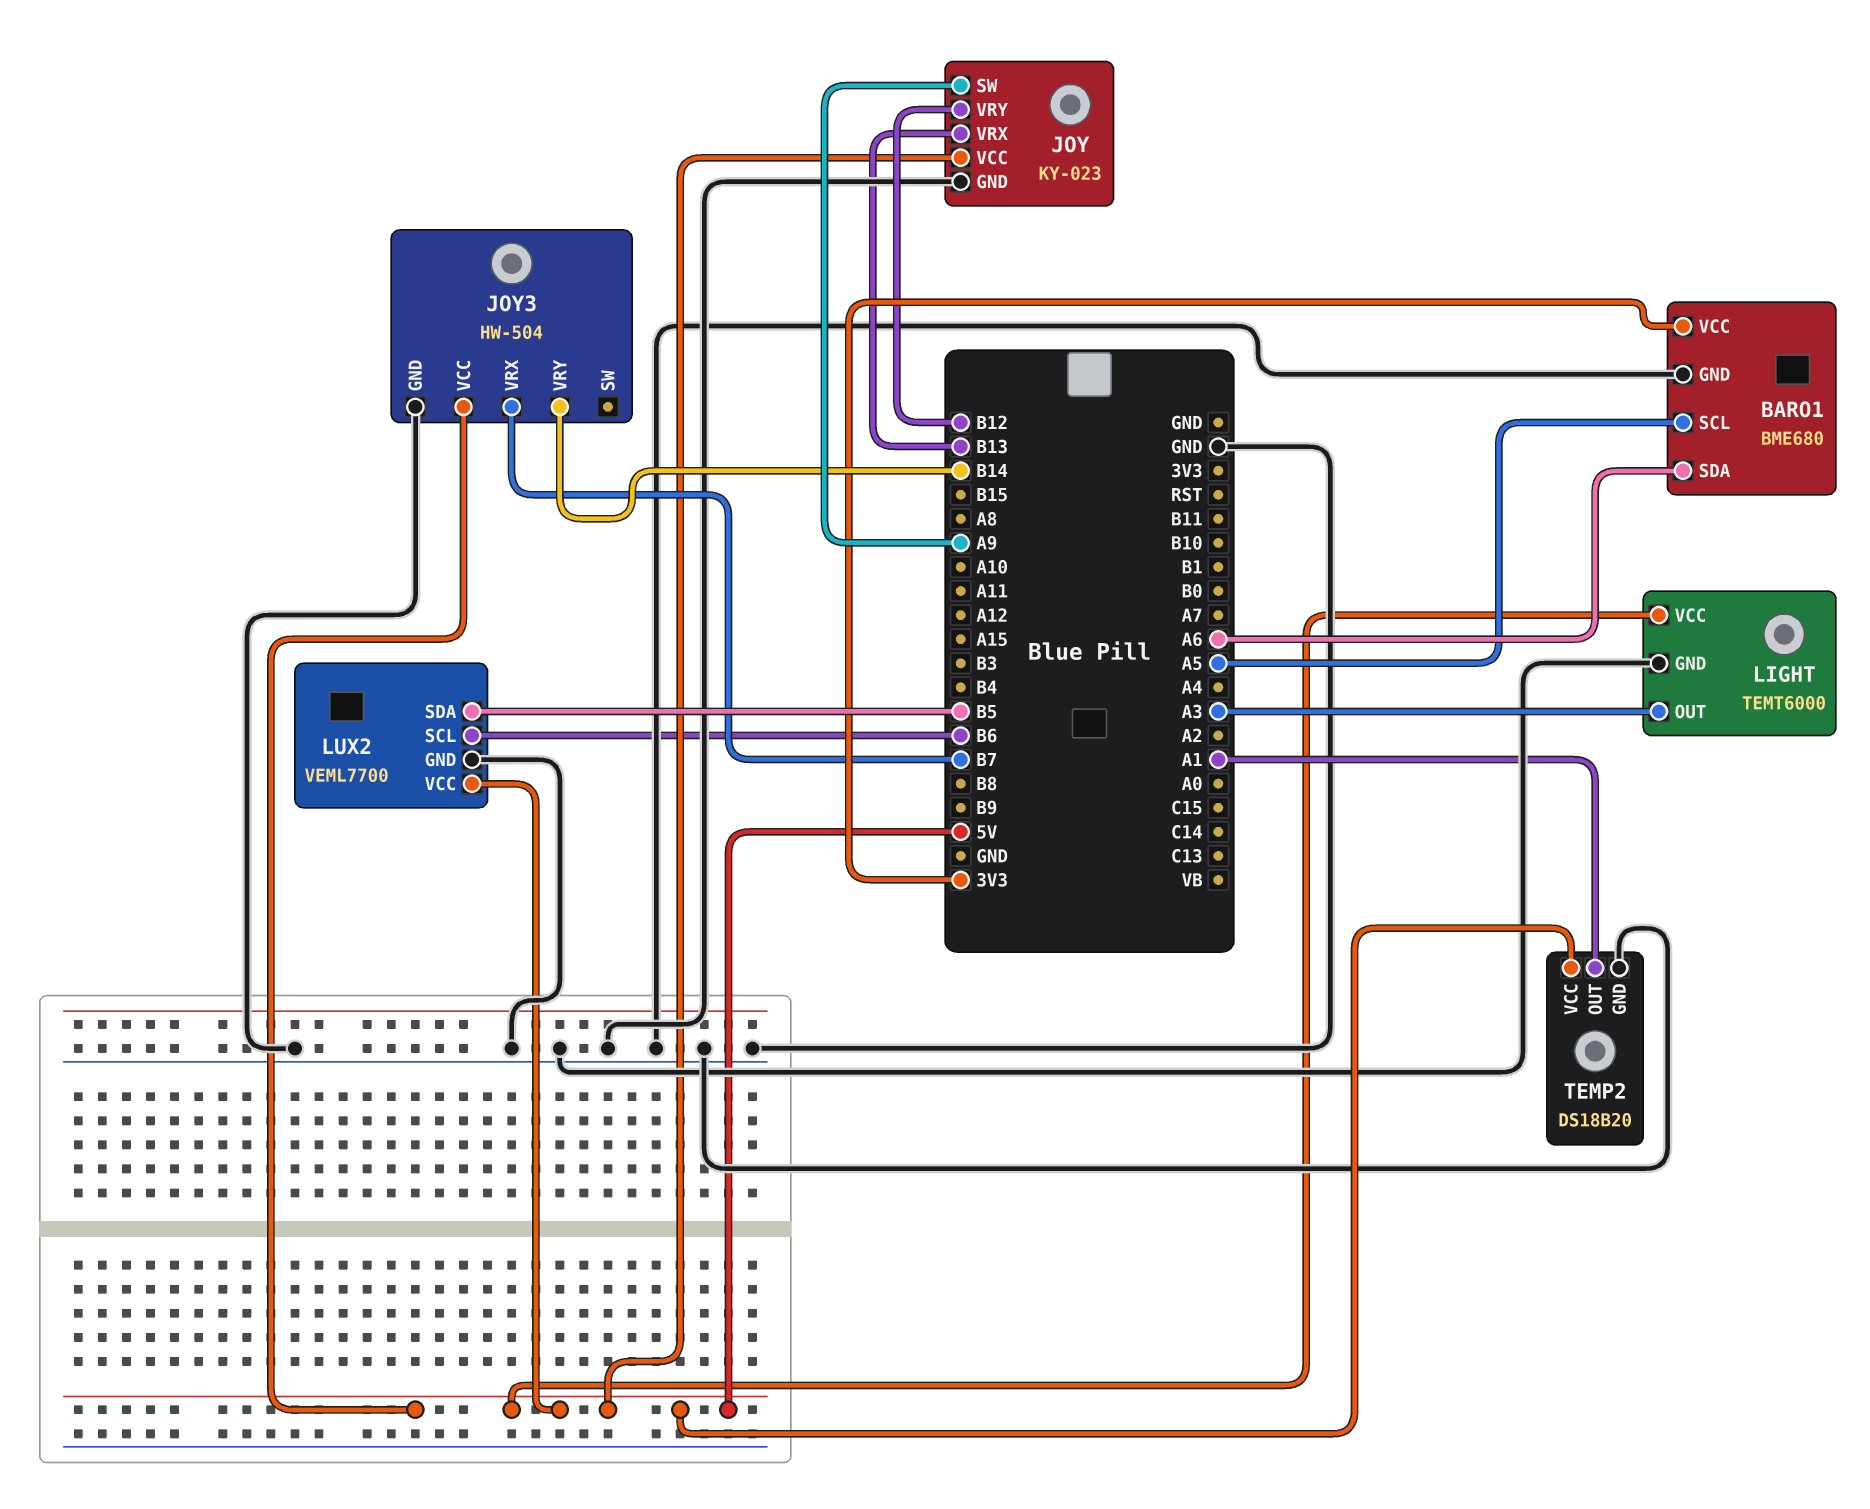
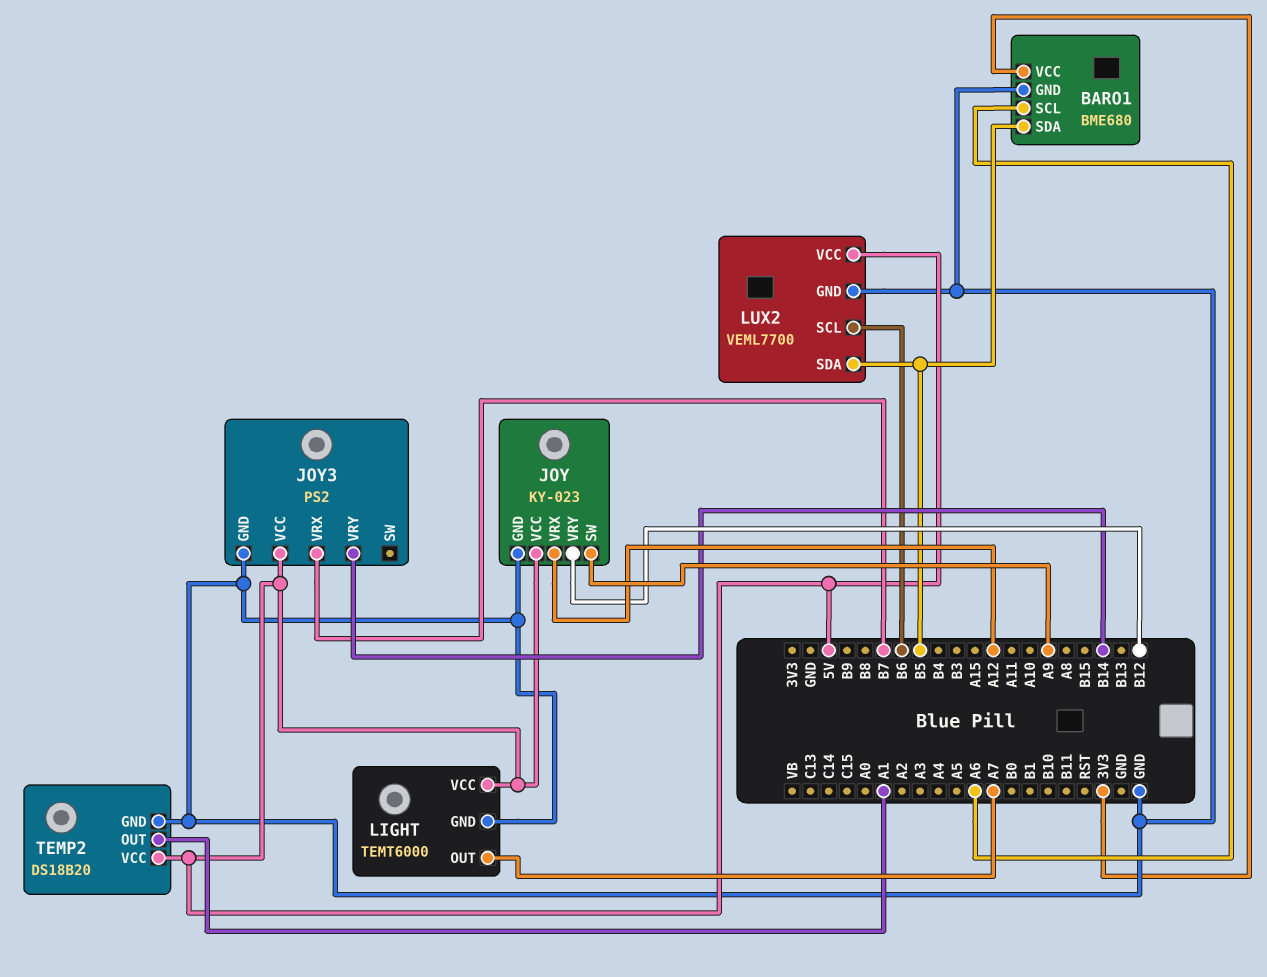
BARO1 pin SCL: A5 -> A6
BARO1 pin SDA: A6 -> B5
JOY pin VRX: B13 -> A12
JOY3: HW-504 -> PS2
LIGHT pin OUT: A3 -> A7

